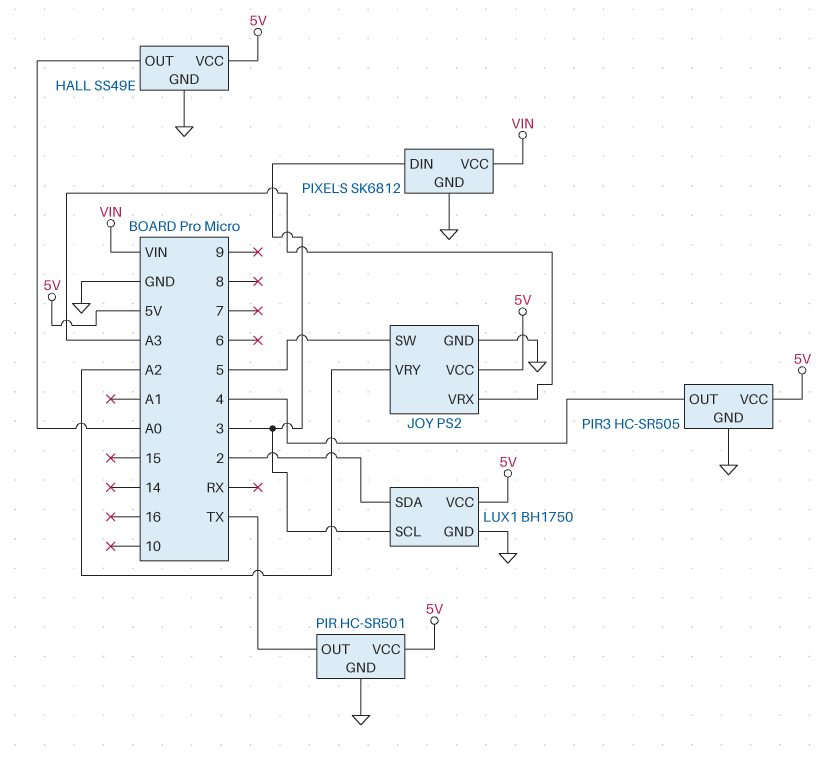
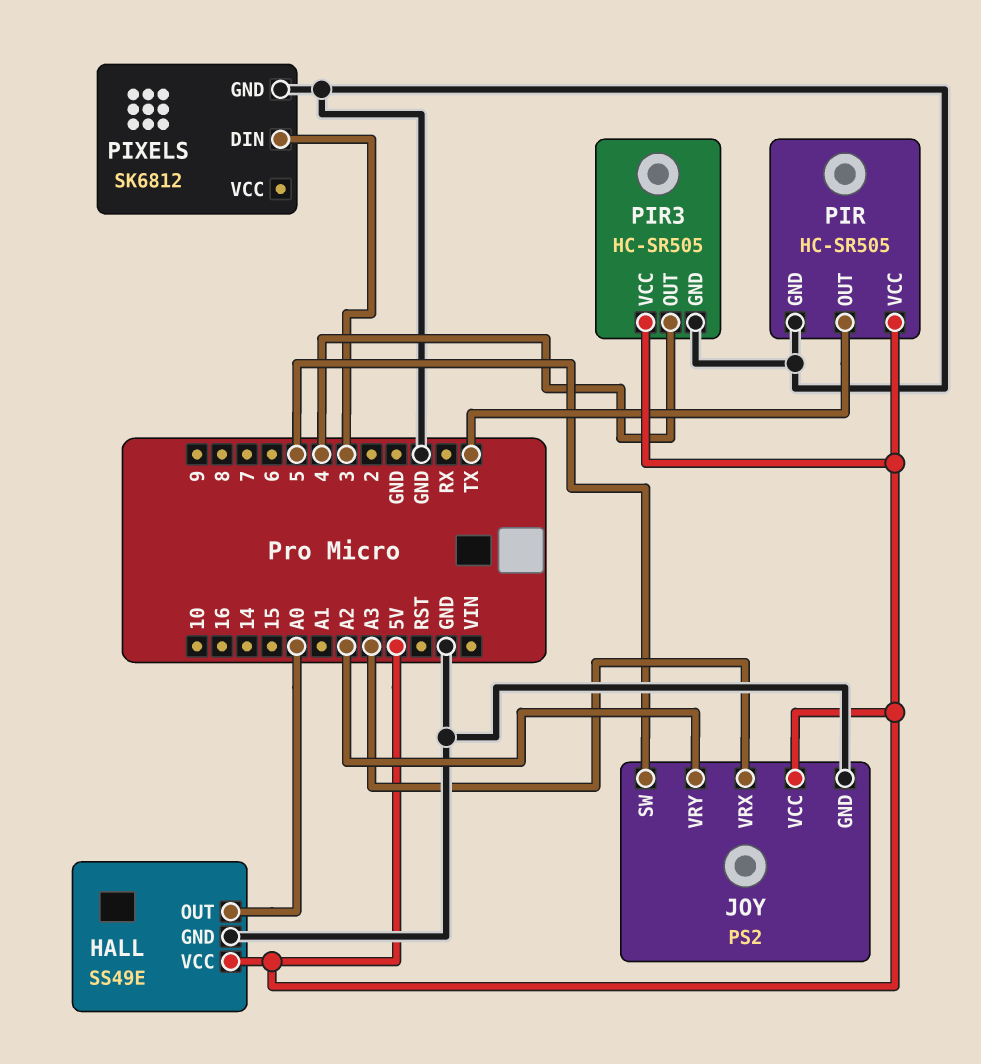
LUX1: BH1750 -> none
LUX1 pin GND: GND -> none
LUX1 pin SCL: 3 -> none
LUX1 pin SDA: 2 -> none
LUX1 pin VCC: 5V -> none
PIR: HC-SR501 -> HC-SR505
PIXELS pin VCC: VIN -> none

